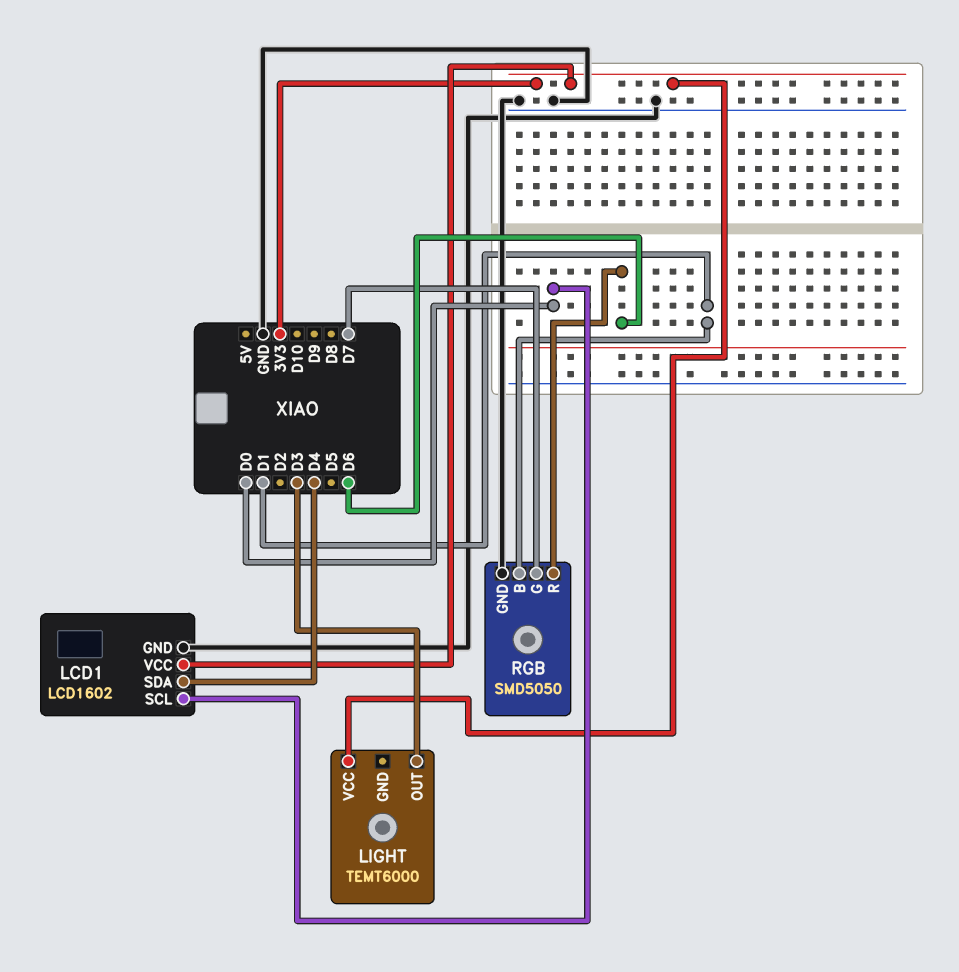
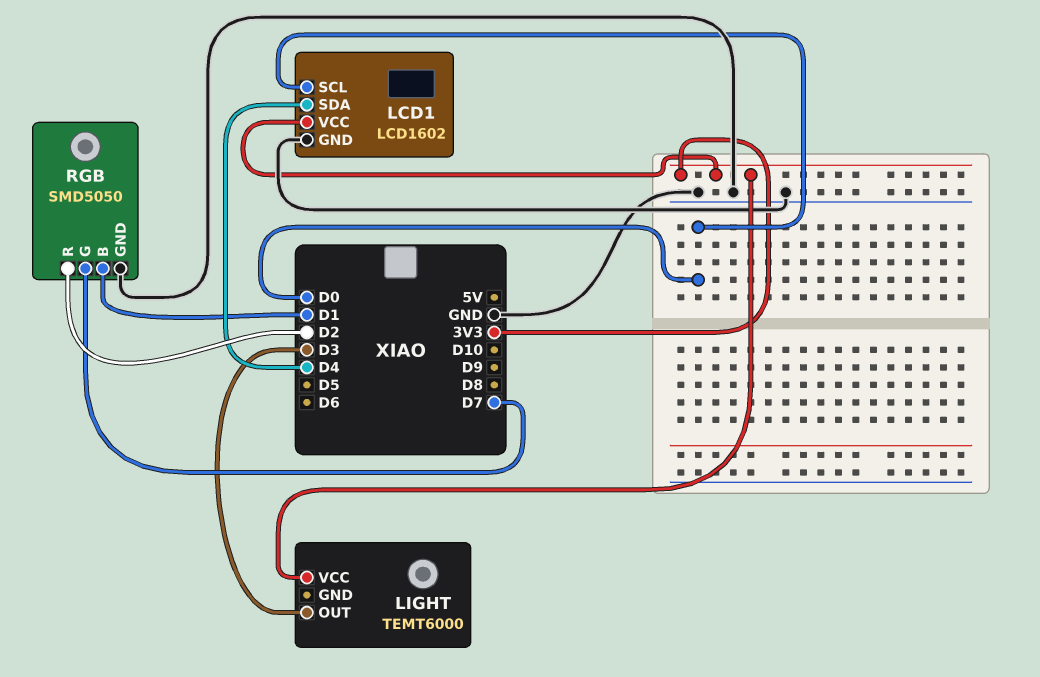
RGB pin R: D6 -> D2

